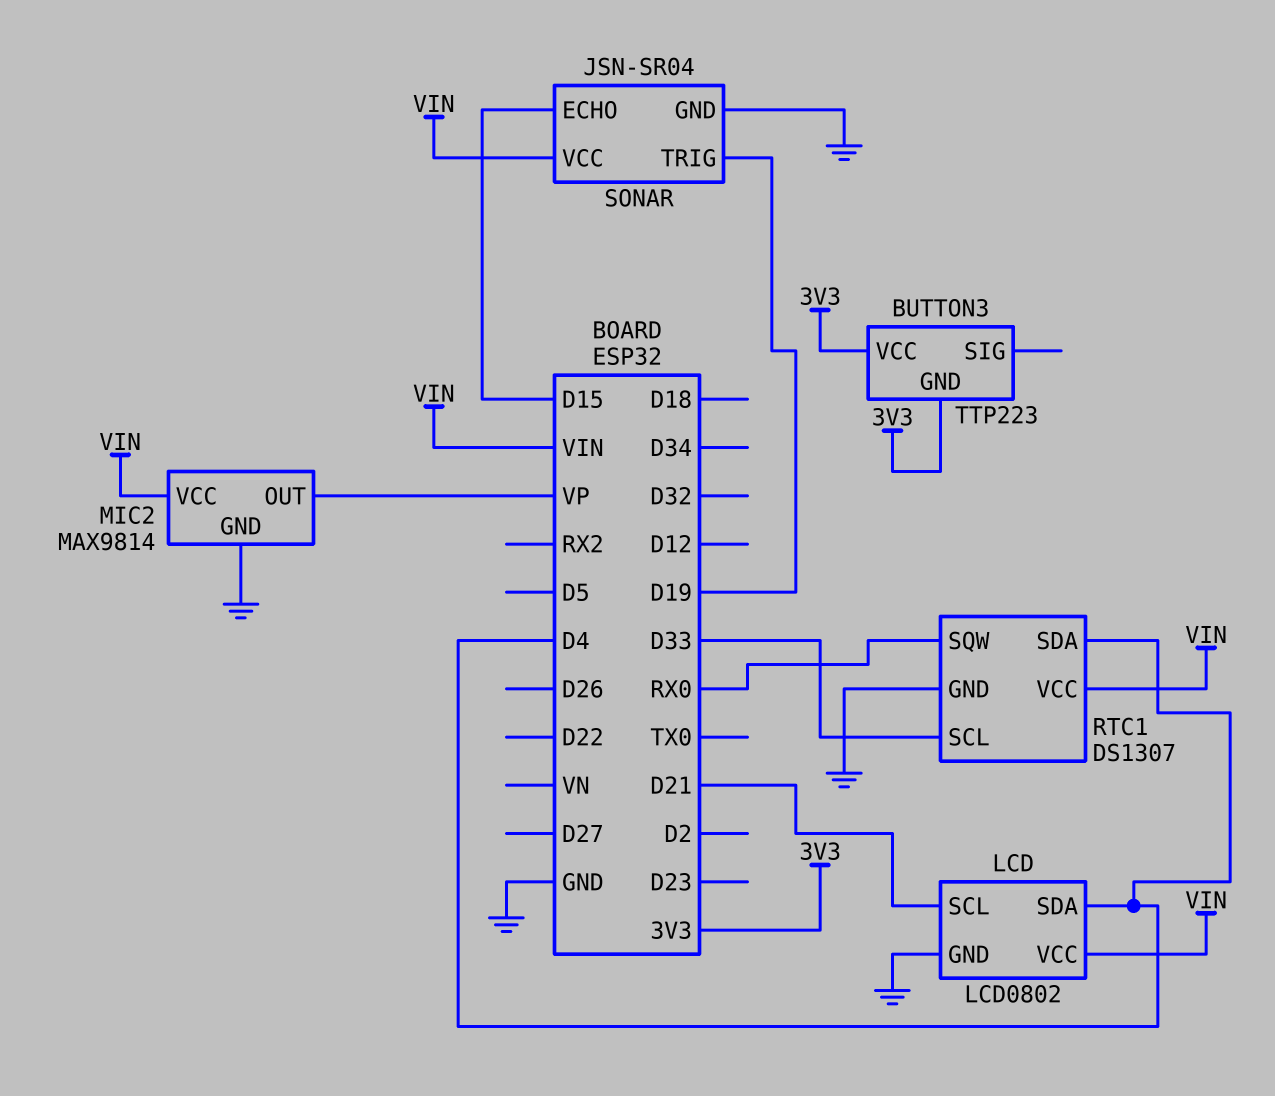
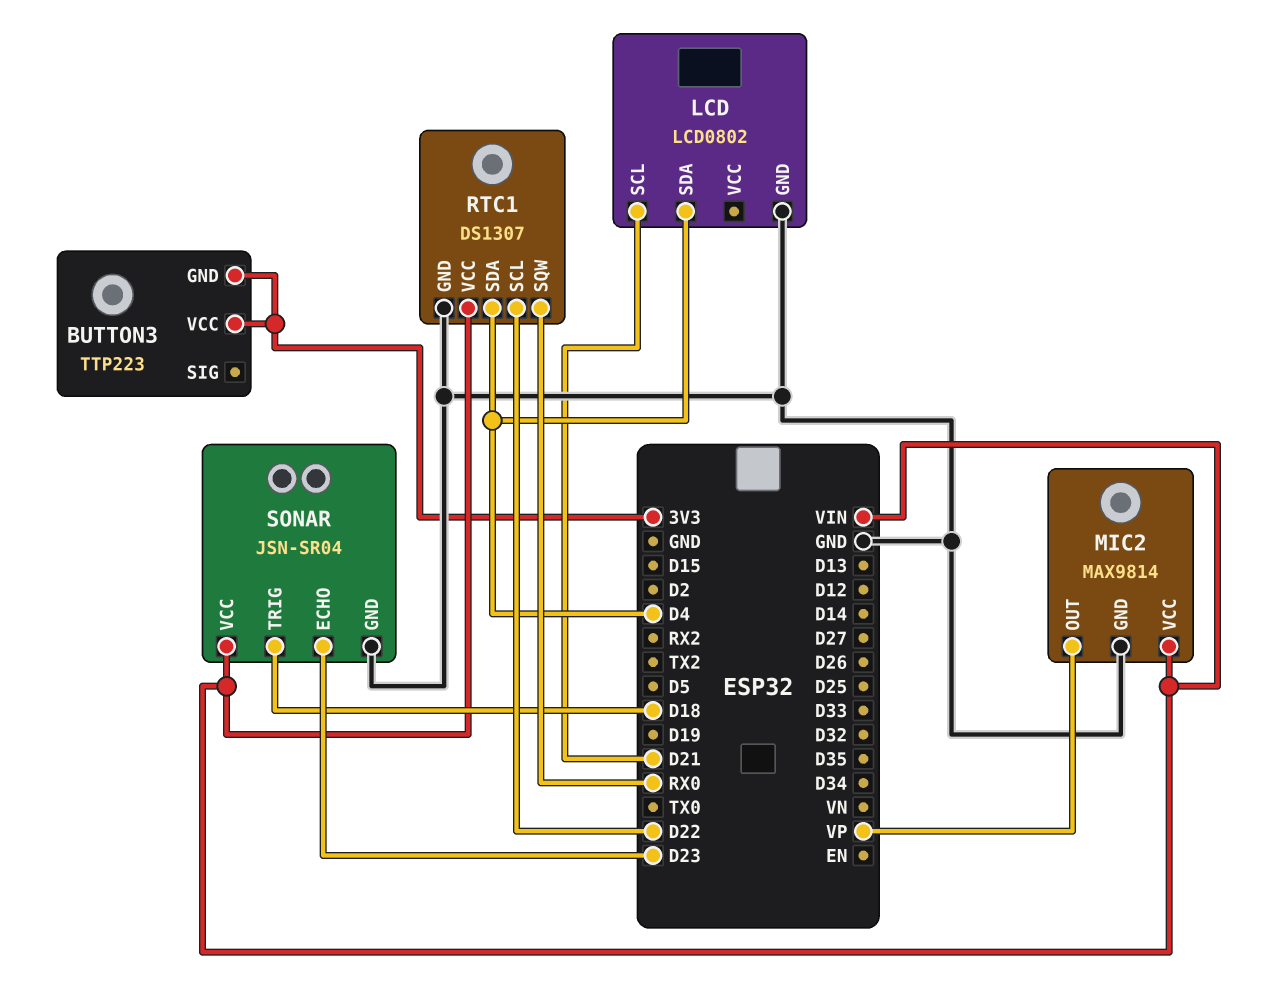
LCD pin VCC: VIN -> none
RTC1 pin SCL: D33 -> D22
SONAR pin ECHO: D15 -> D23
SONAR pin TRIG: D19 -> D18

